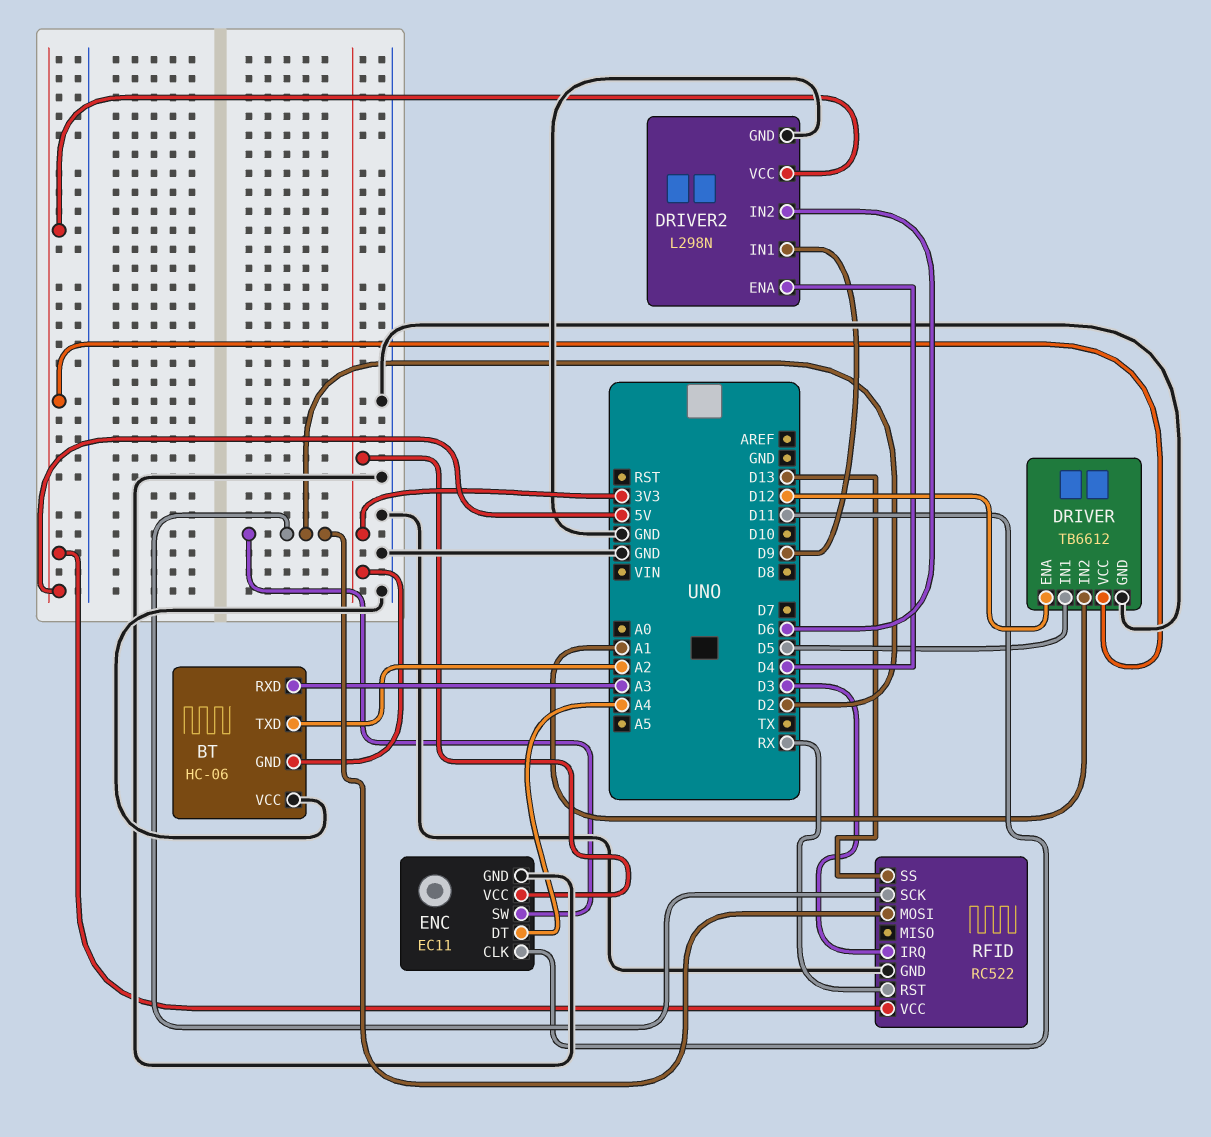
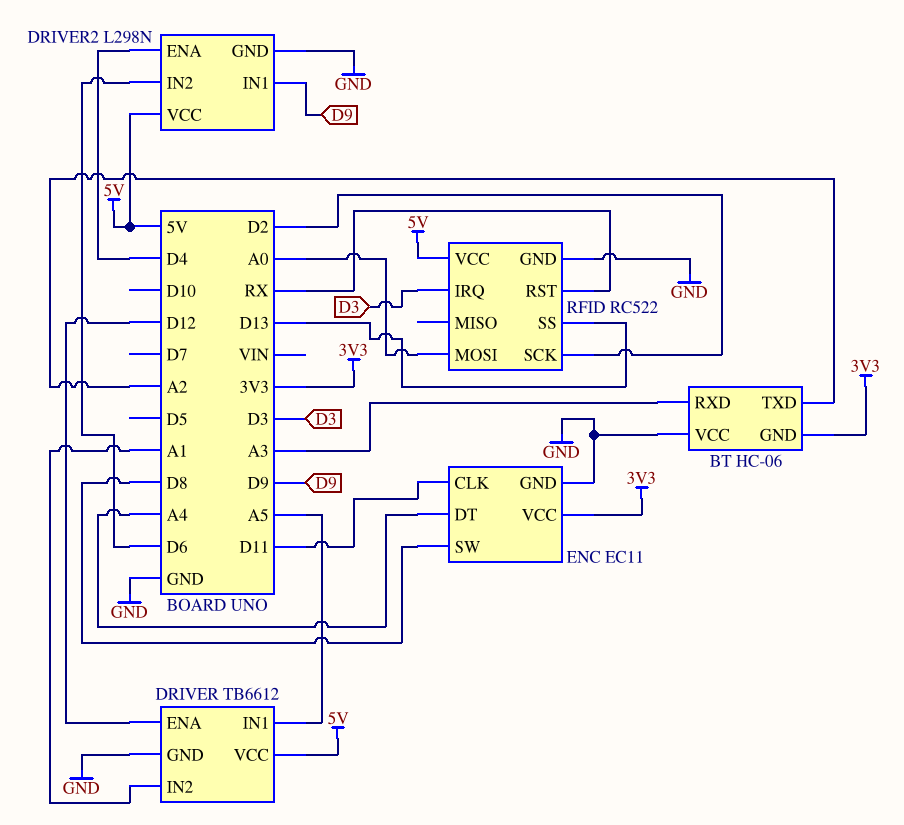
DRIVER pin IN1: D5 -> A5
ENC pin SW: D2 -> D8
RFID pin MOSI: D2 -> A0

